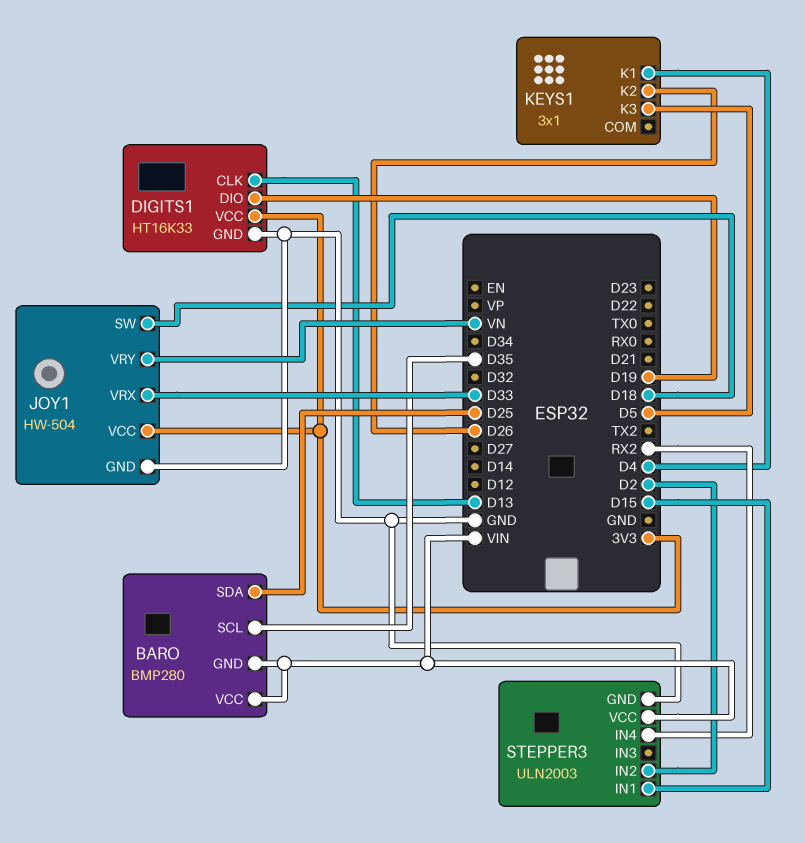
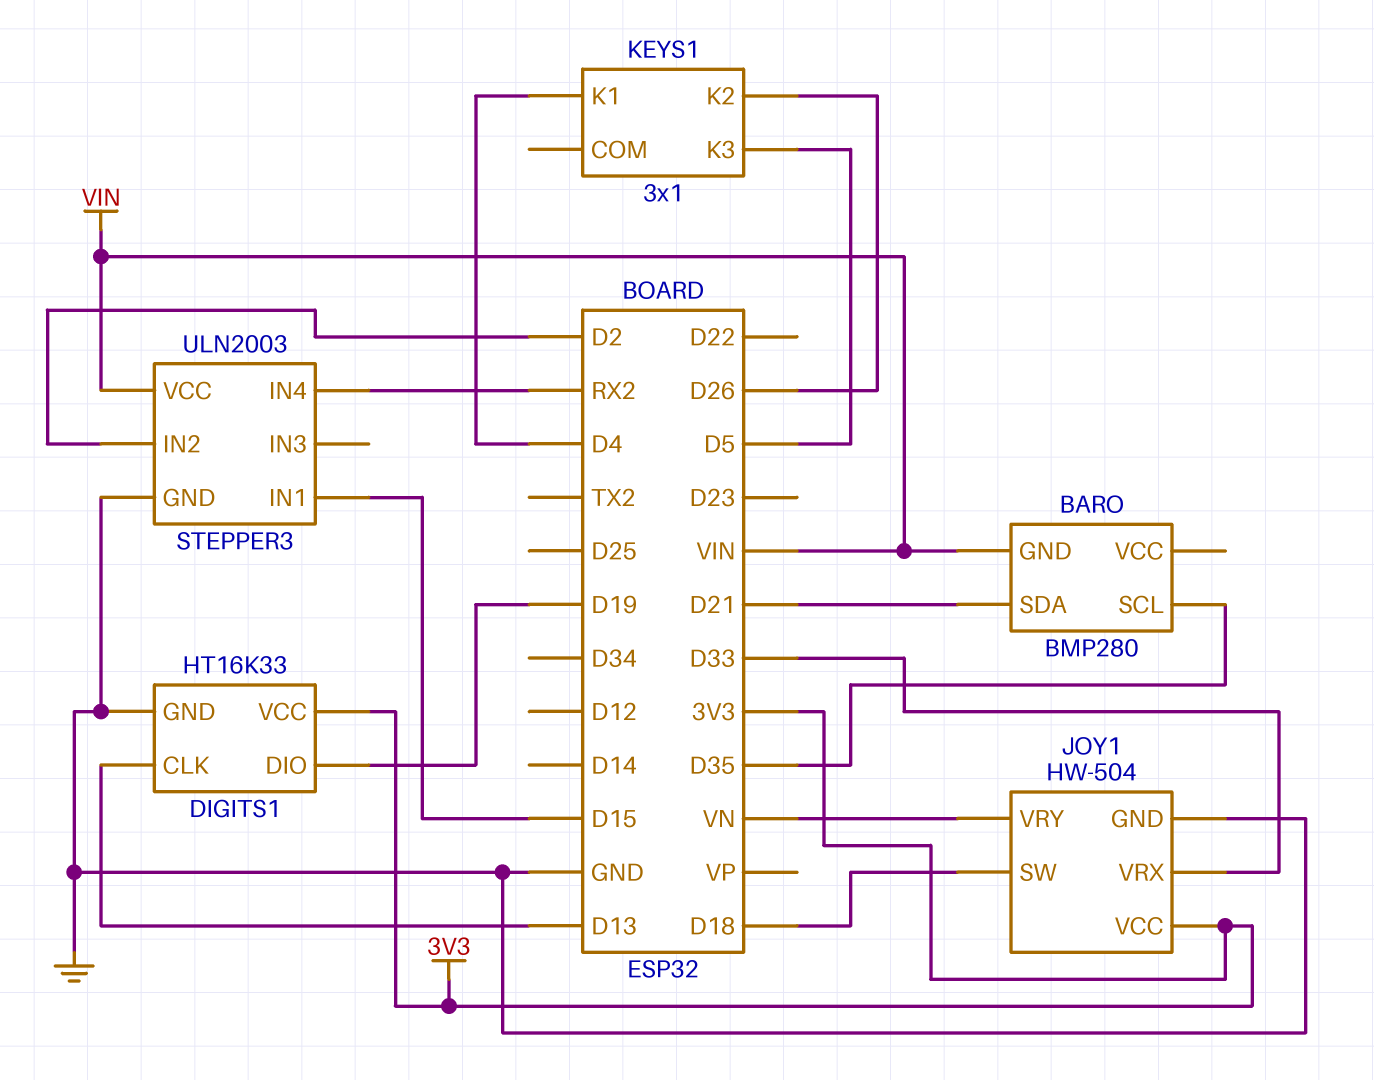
BARO pin SDA: D25 -> D21
BARO pin VCC: VIN -> none

